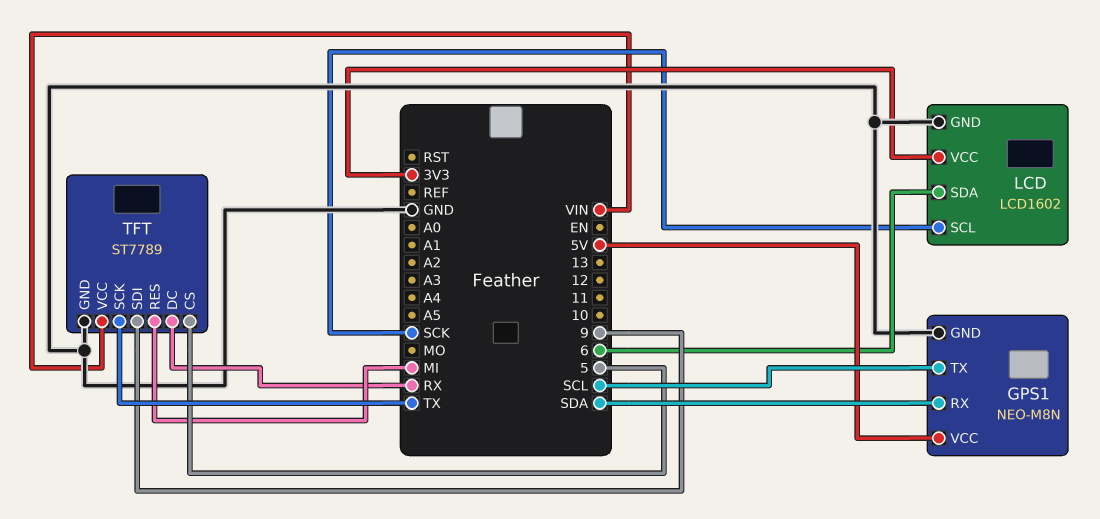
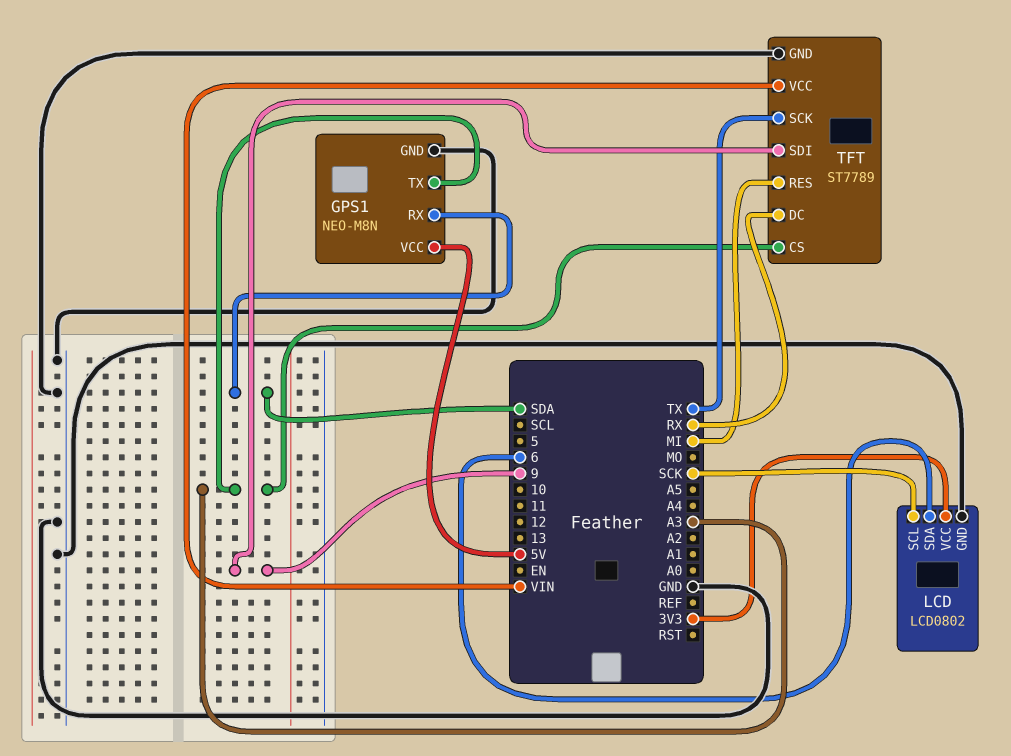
GPS1 pin TX: SCL -> A3
LCD: LCD1602 -> LCD0802
TFT pin CS: 5 -> A3

